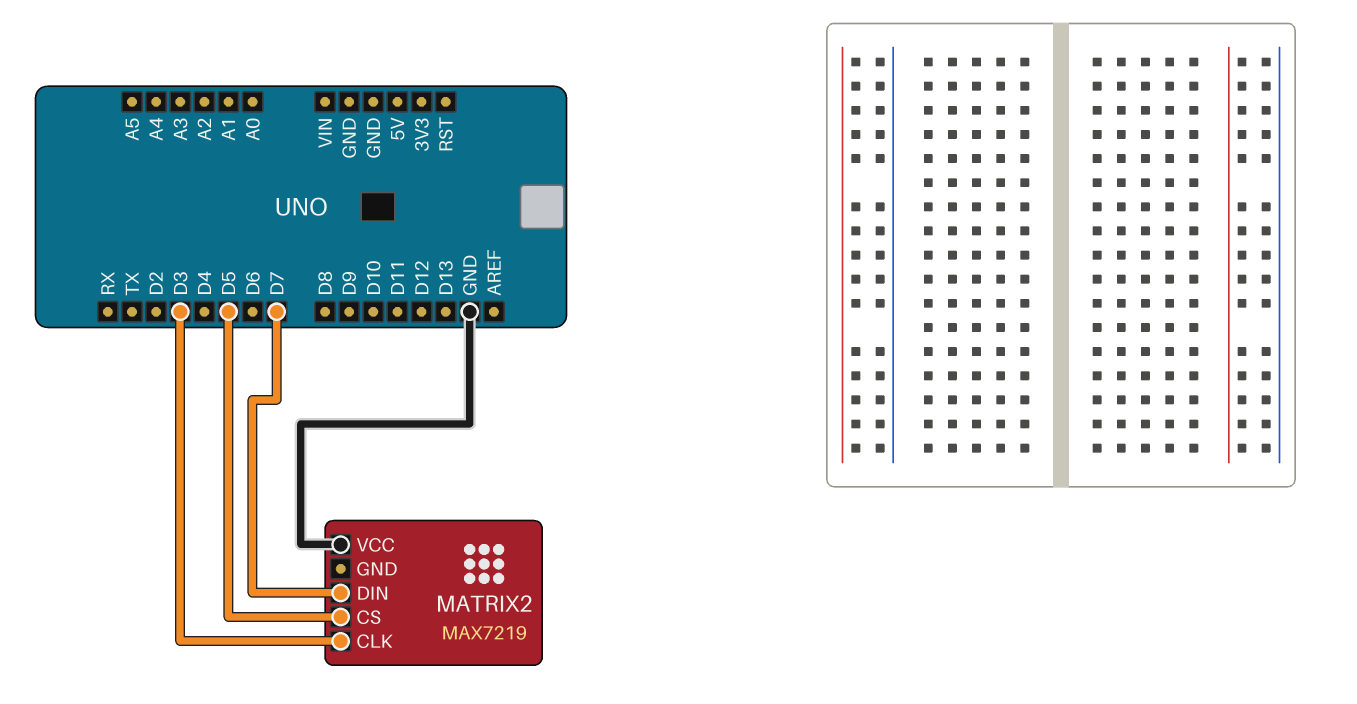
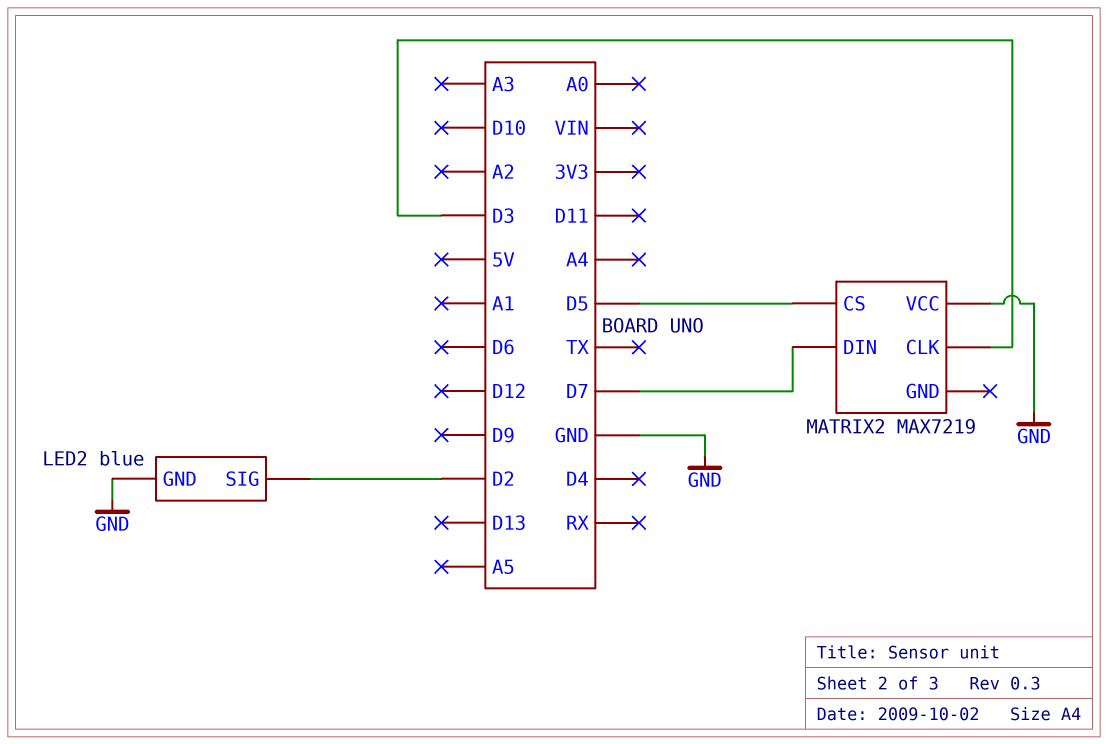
LED2: none -> blue
LED2 pin GND: none -> GND
LED2 pin SIG: none -> D2

